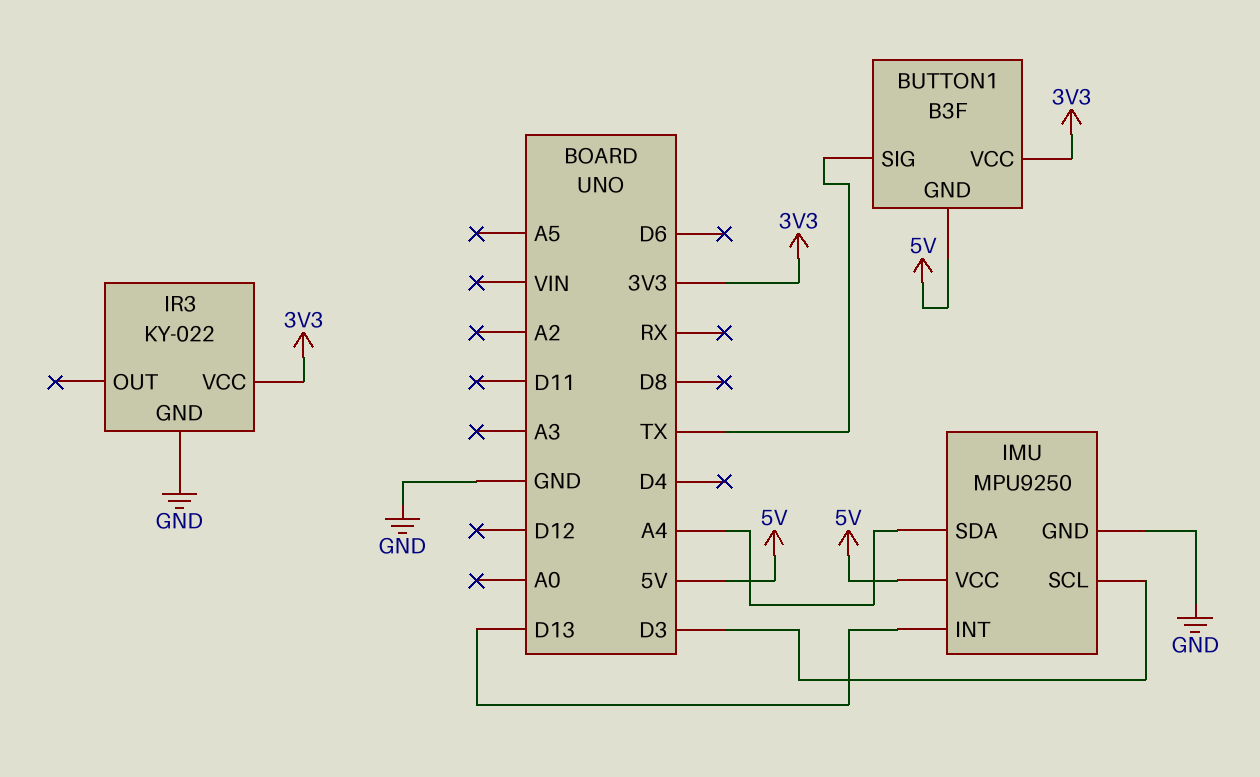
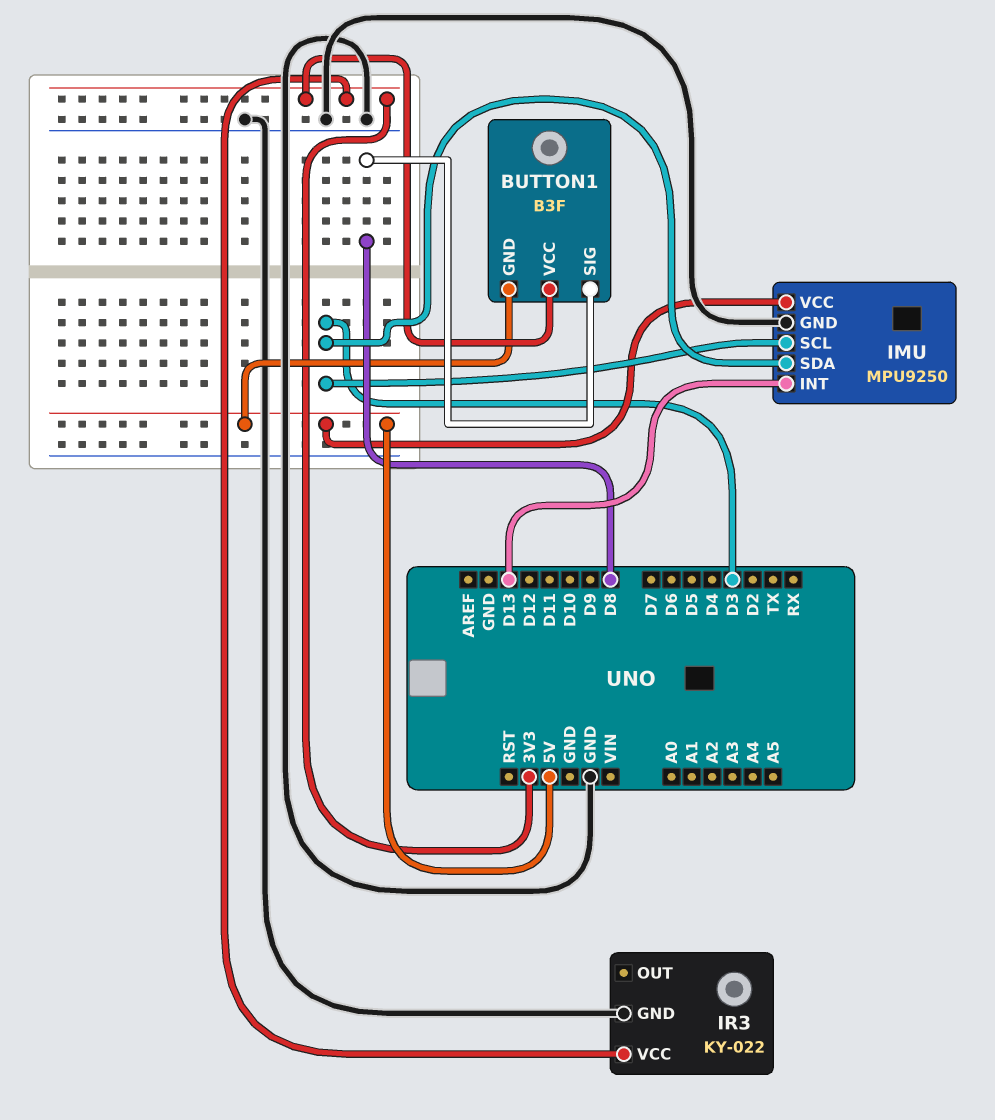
BUTTON1 pin SIG: TX -> D8
IMU pin SDA: A4 -> D3

